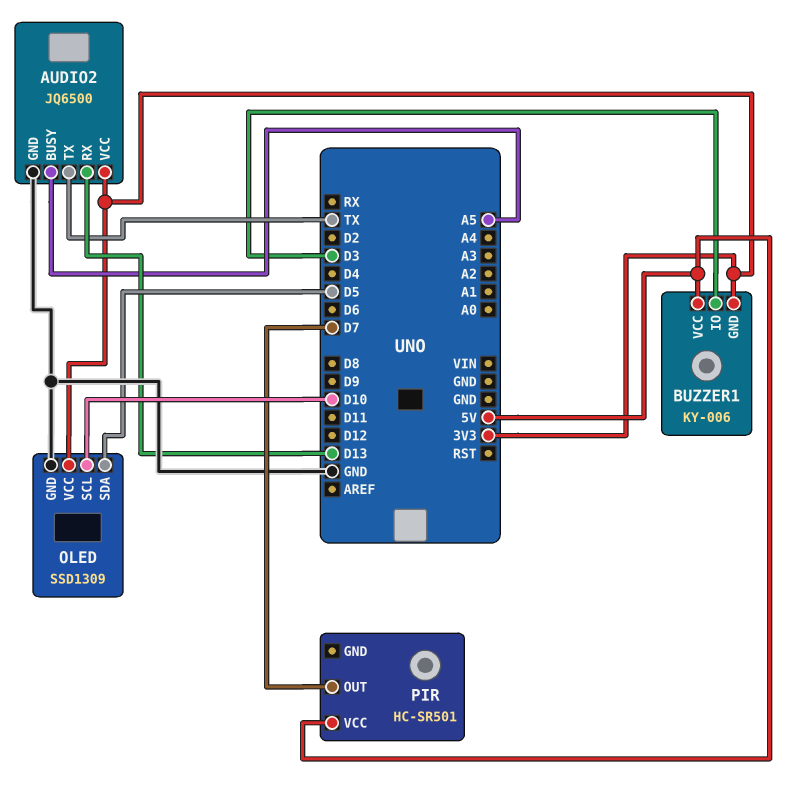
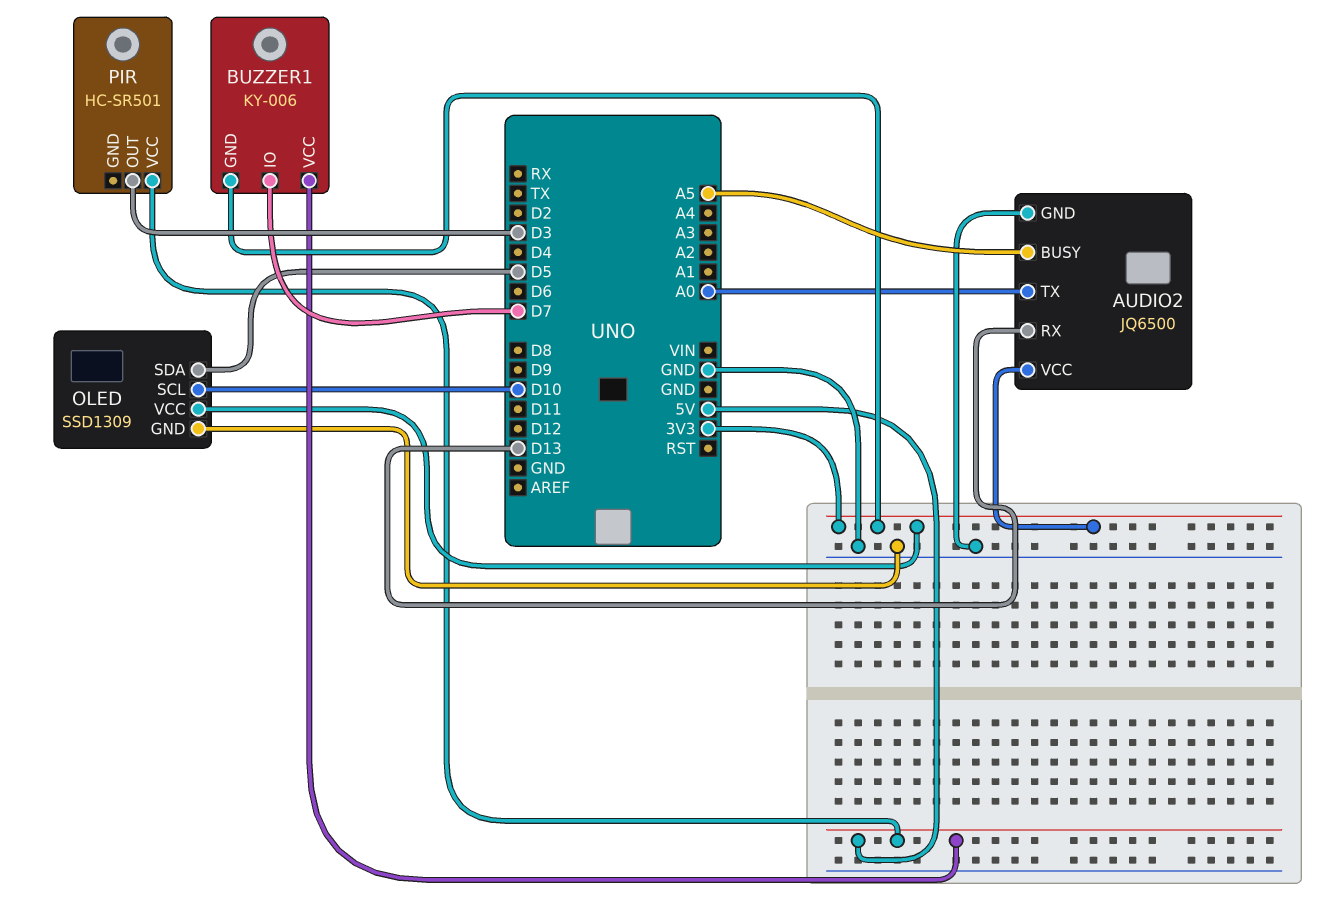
AUDIO2 pin TX: TX -> A0
BUZZER1 pin IO: D3 -> D7
PIR pin OUT: D7 -> D3

